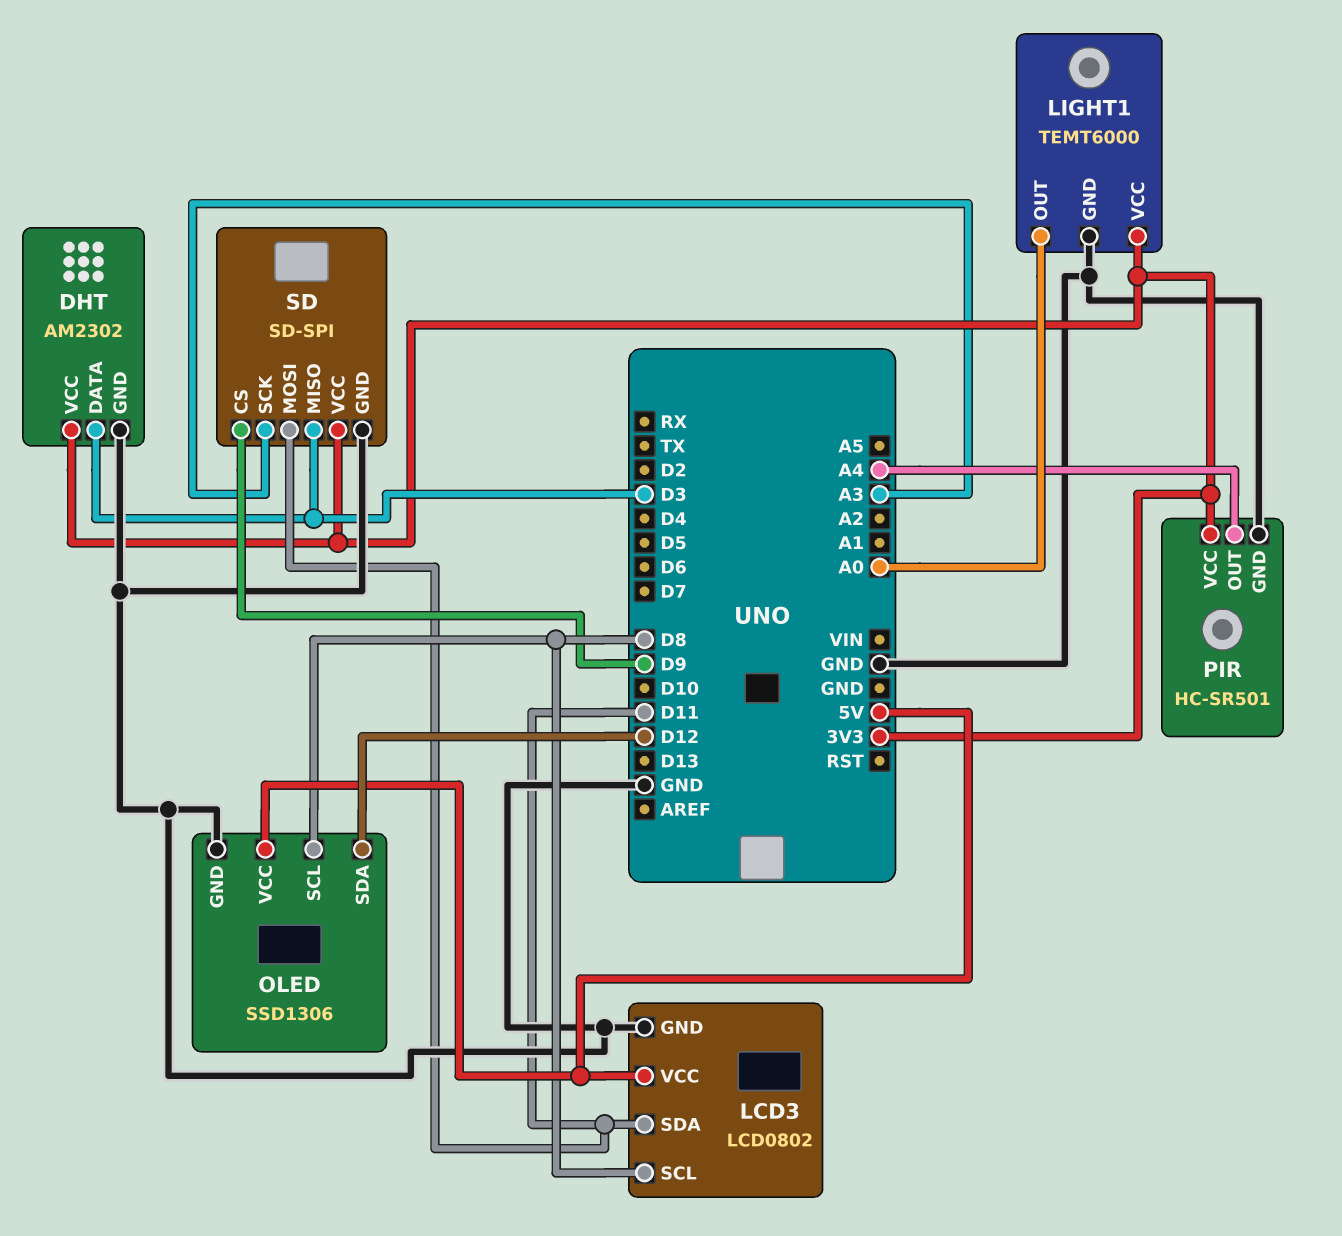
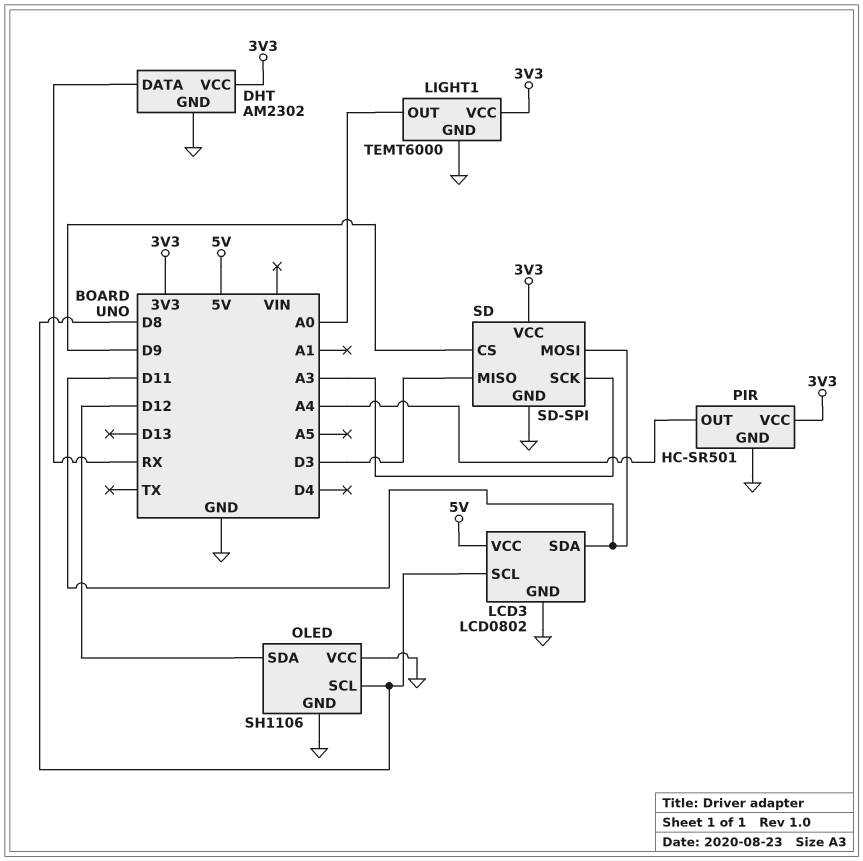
DHT pin DATA: D3 -> RX
OLED: SSD1306 -> SH1106
OLED pin VCC: 5V -> GND

